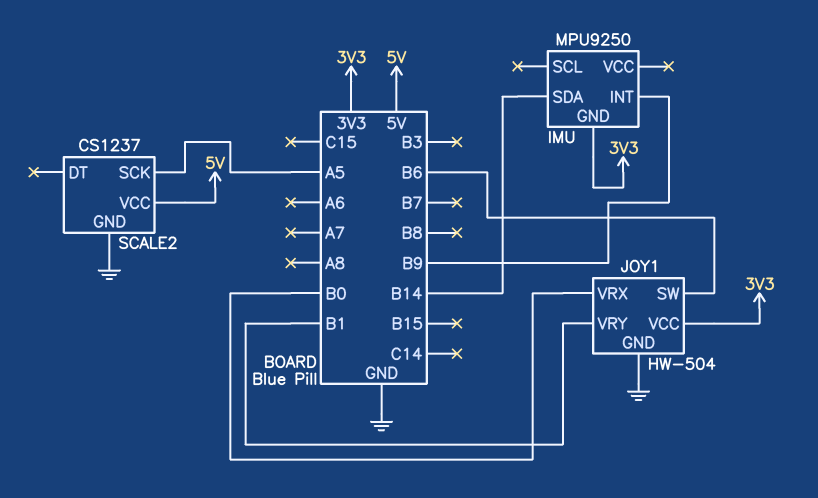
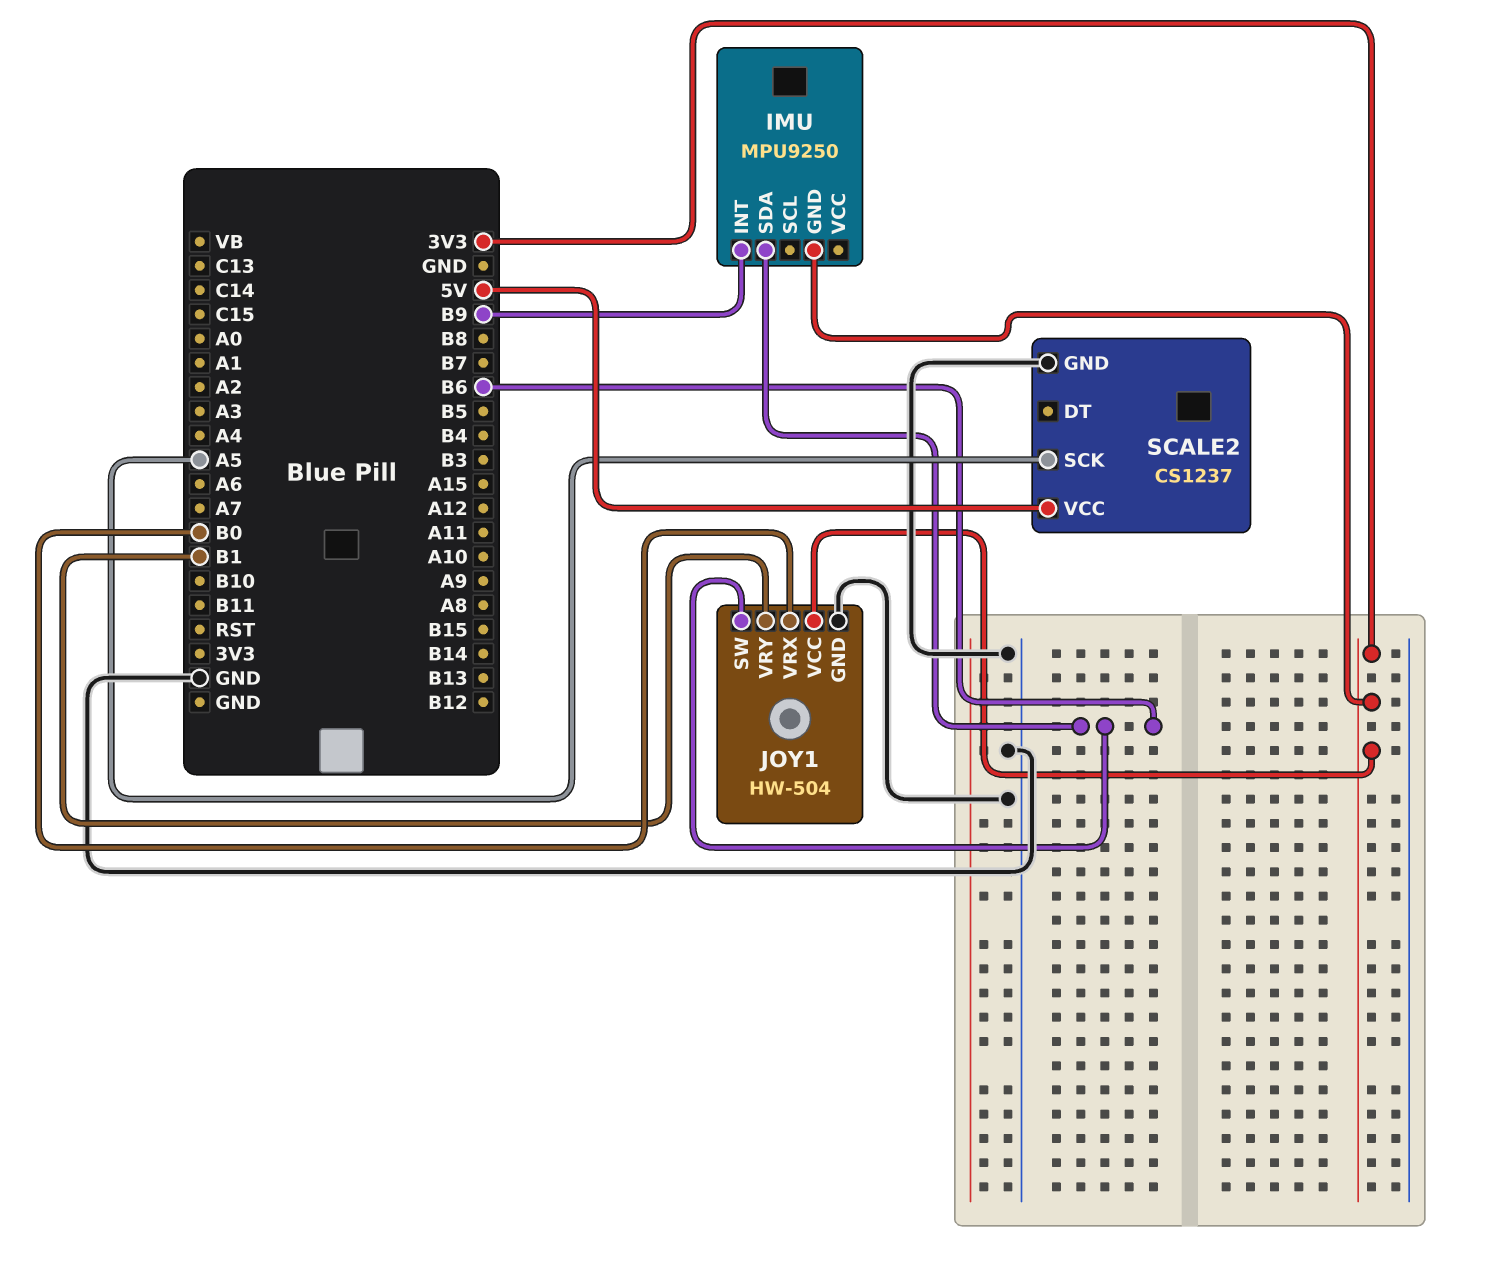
IMU pin SDA: B14 -> B6

